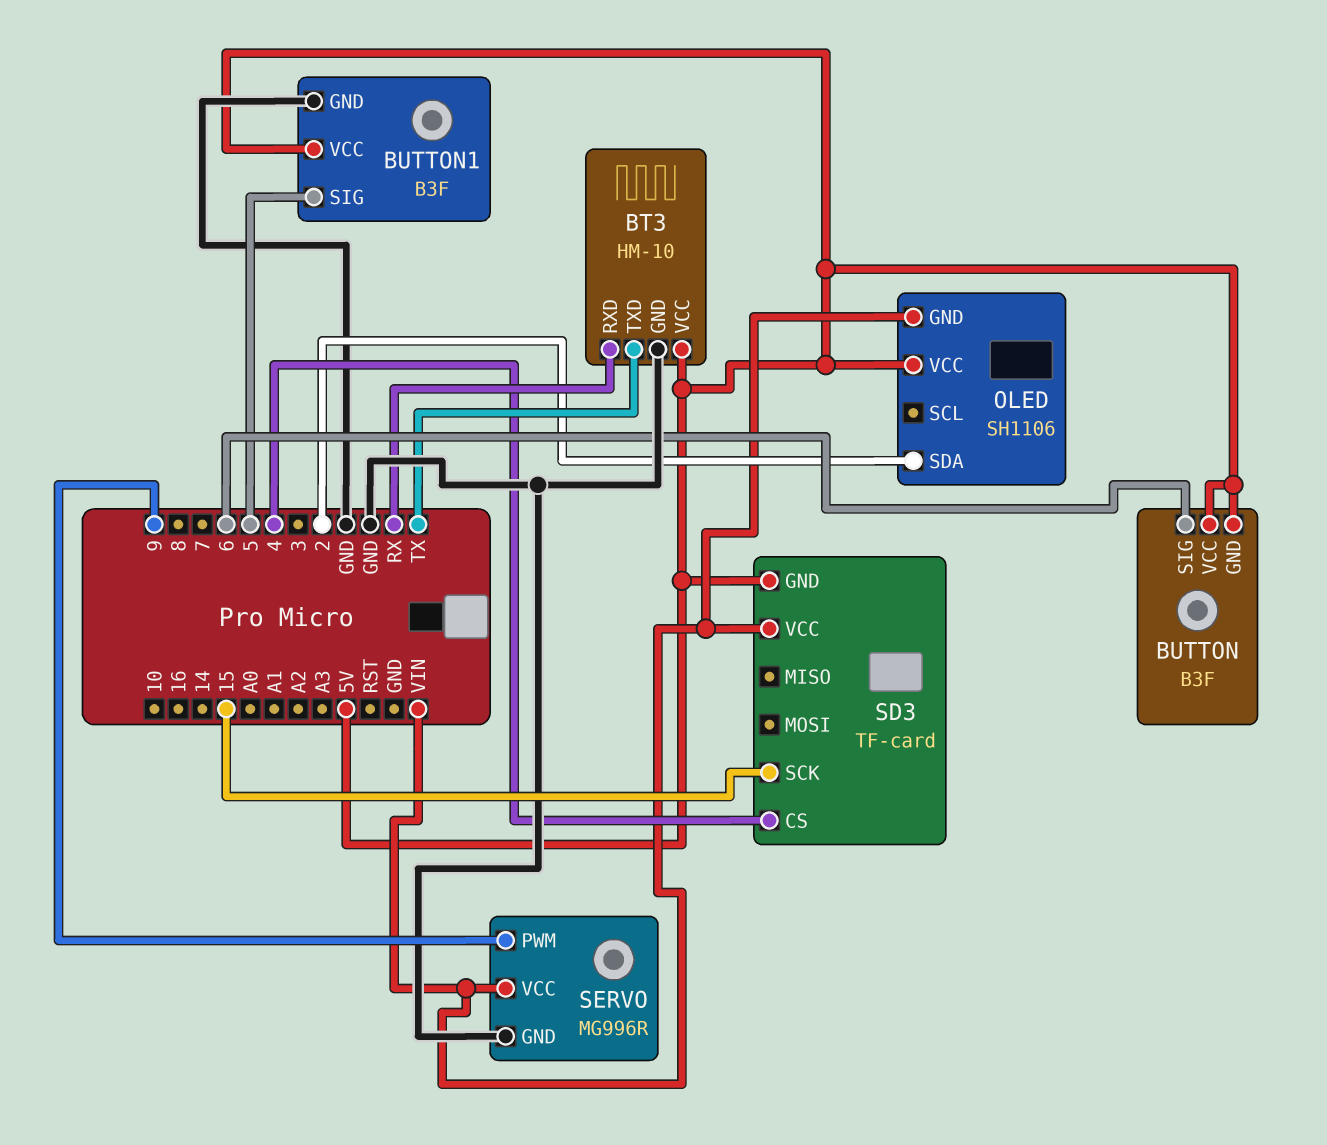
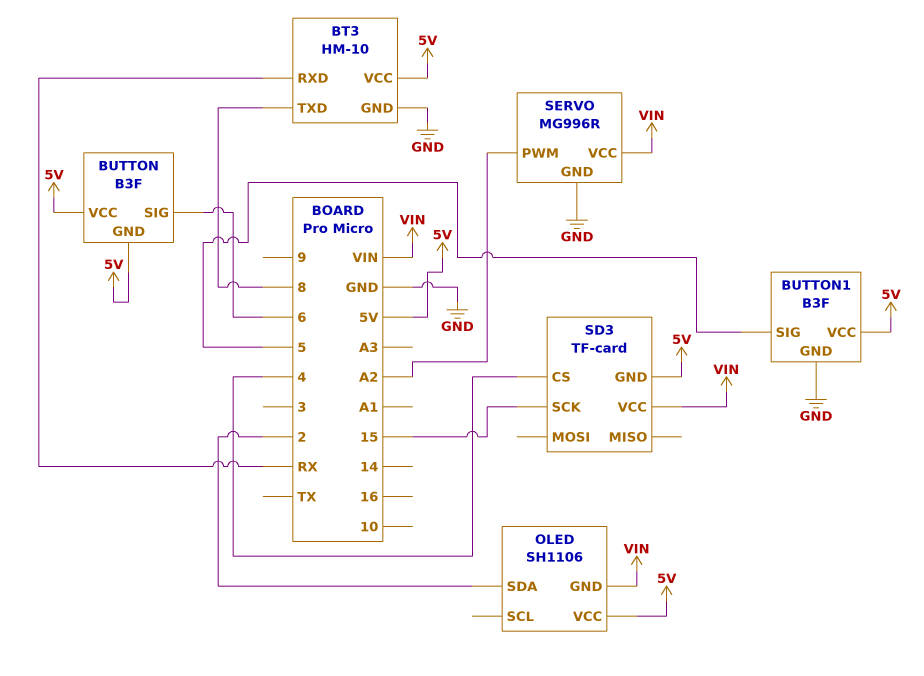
BT3 pin TXD: TX -> 8
SERVO pin PWM: 9 -> A2

